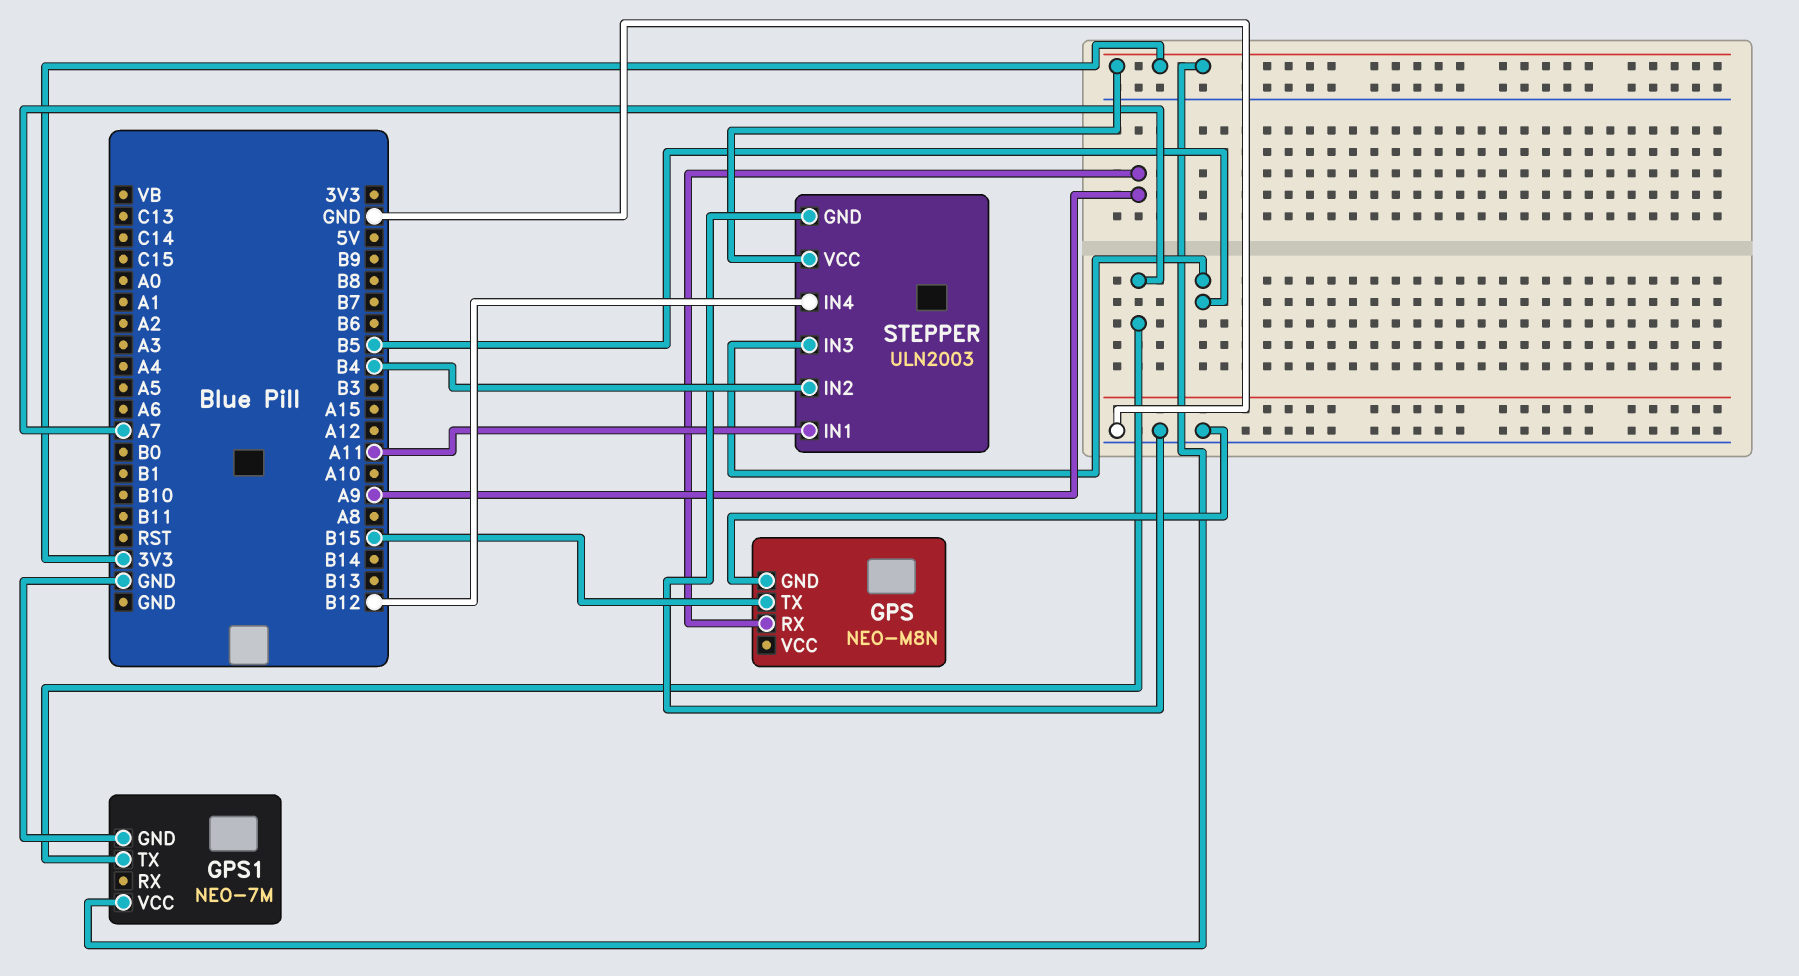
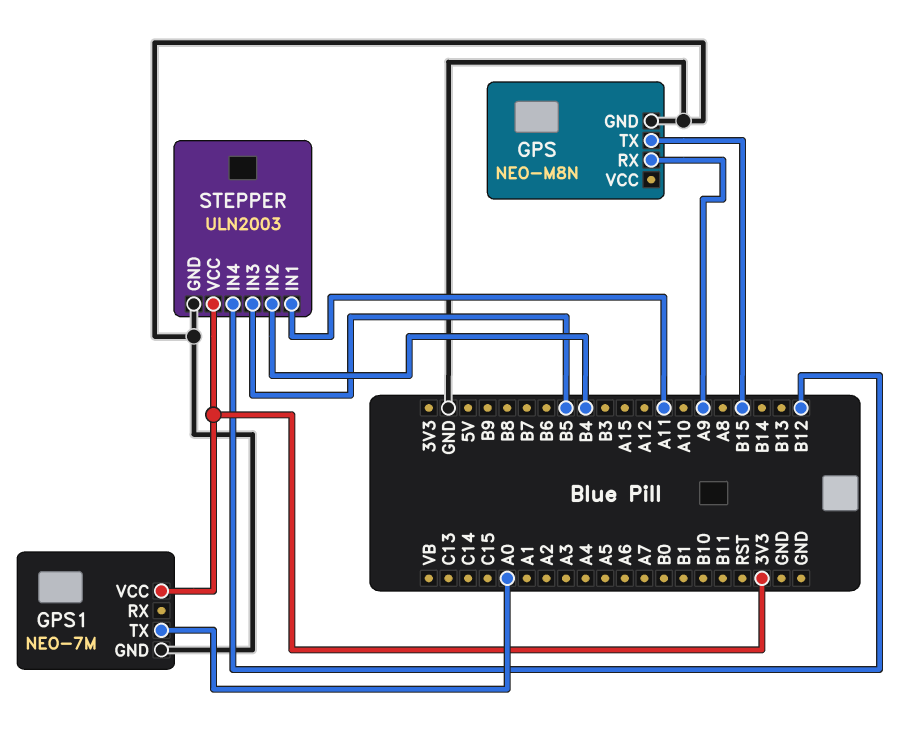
GPS1 pin TX: A7 -> A0

